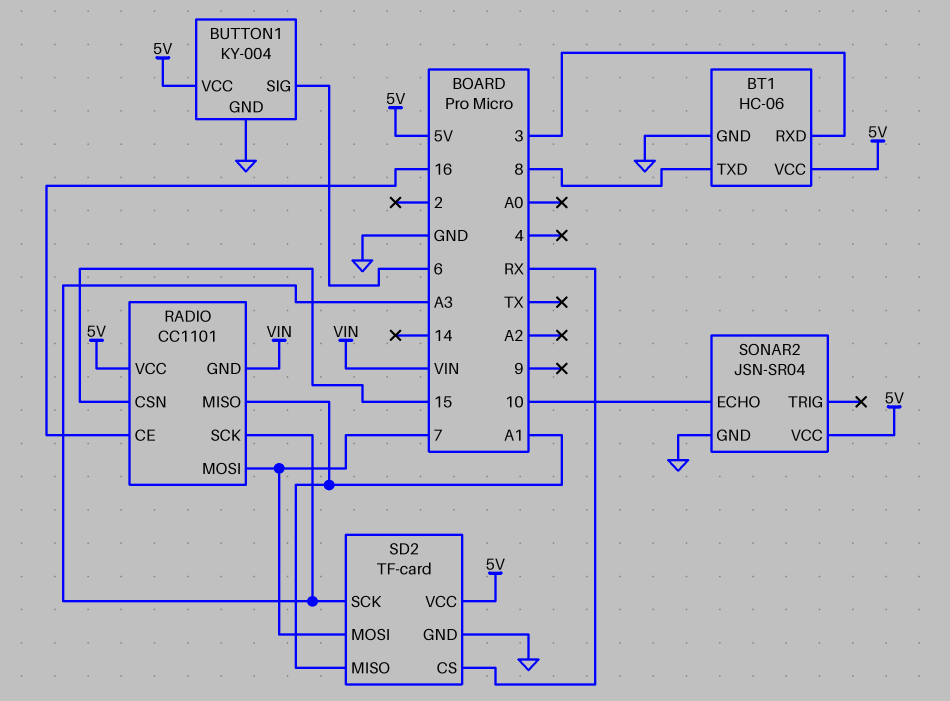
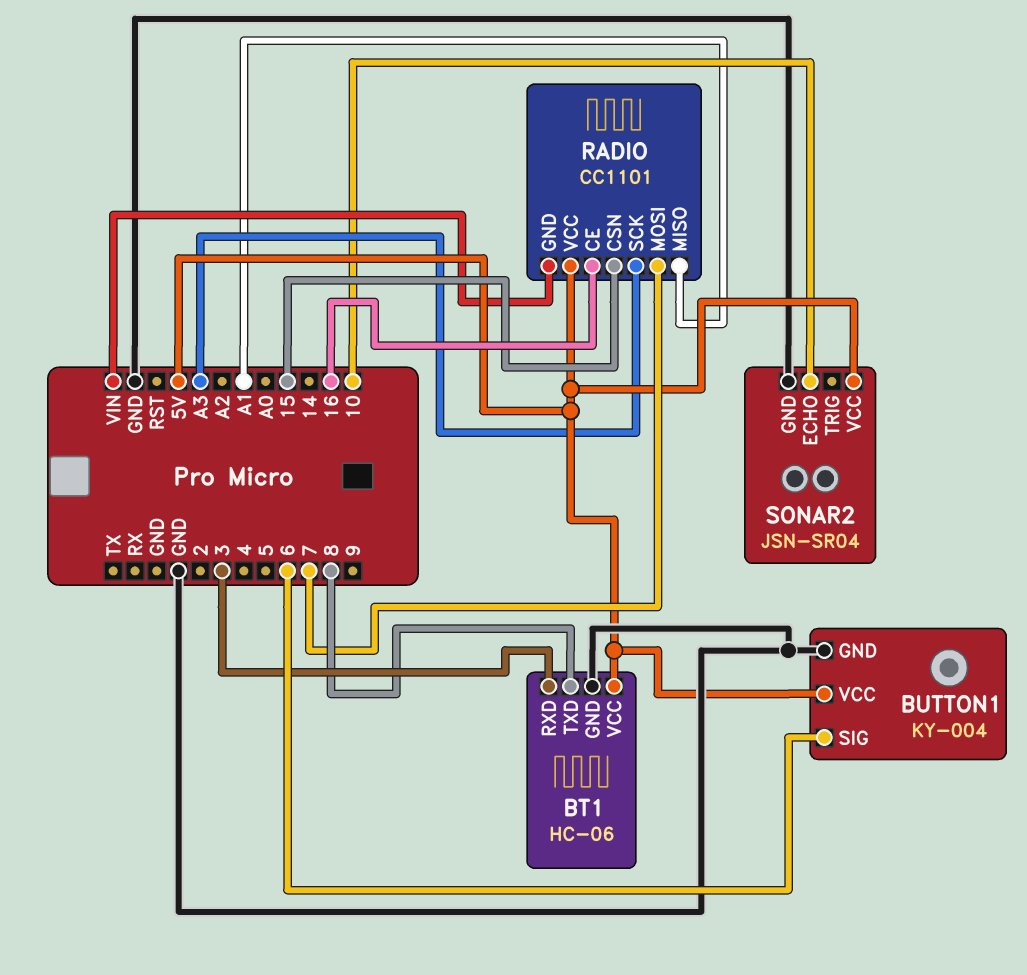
SD2: TF-card -> none
SD2 pin CS: RX -> none
SD2 pin GND: GND -> none
SD2 pin MISO: A1 -> none
SD2 pin MOSI: 7 -> none
SD2 pin SCK: A3 -> none
SD2 pin VCC: 5V -> none

